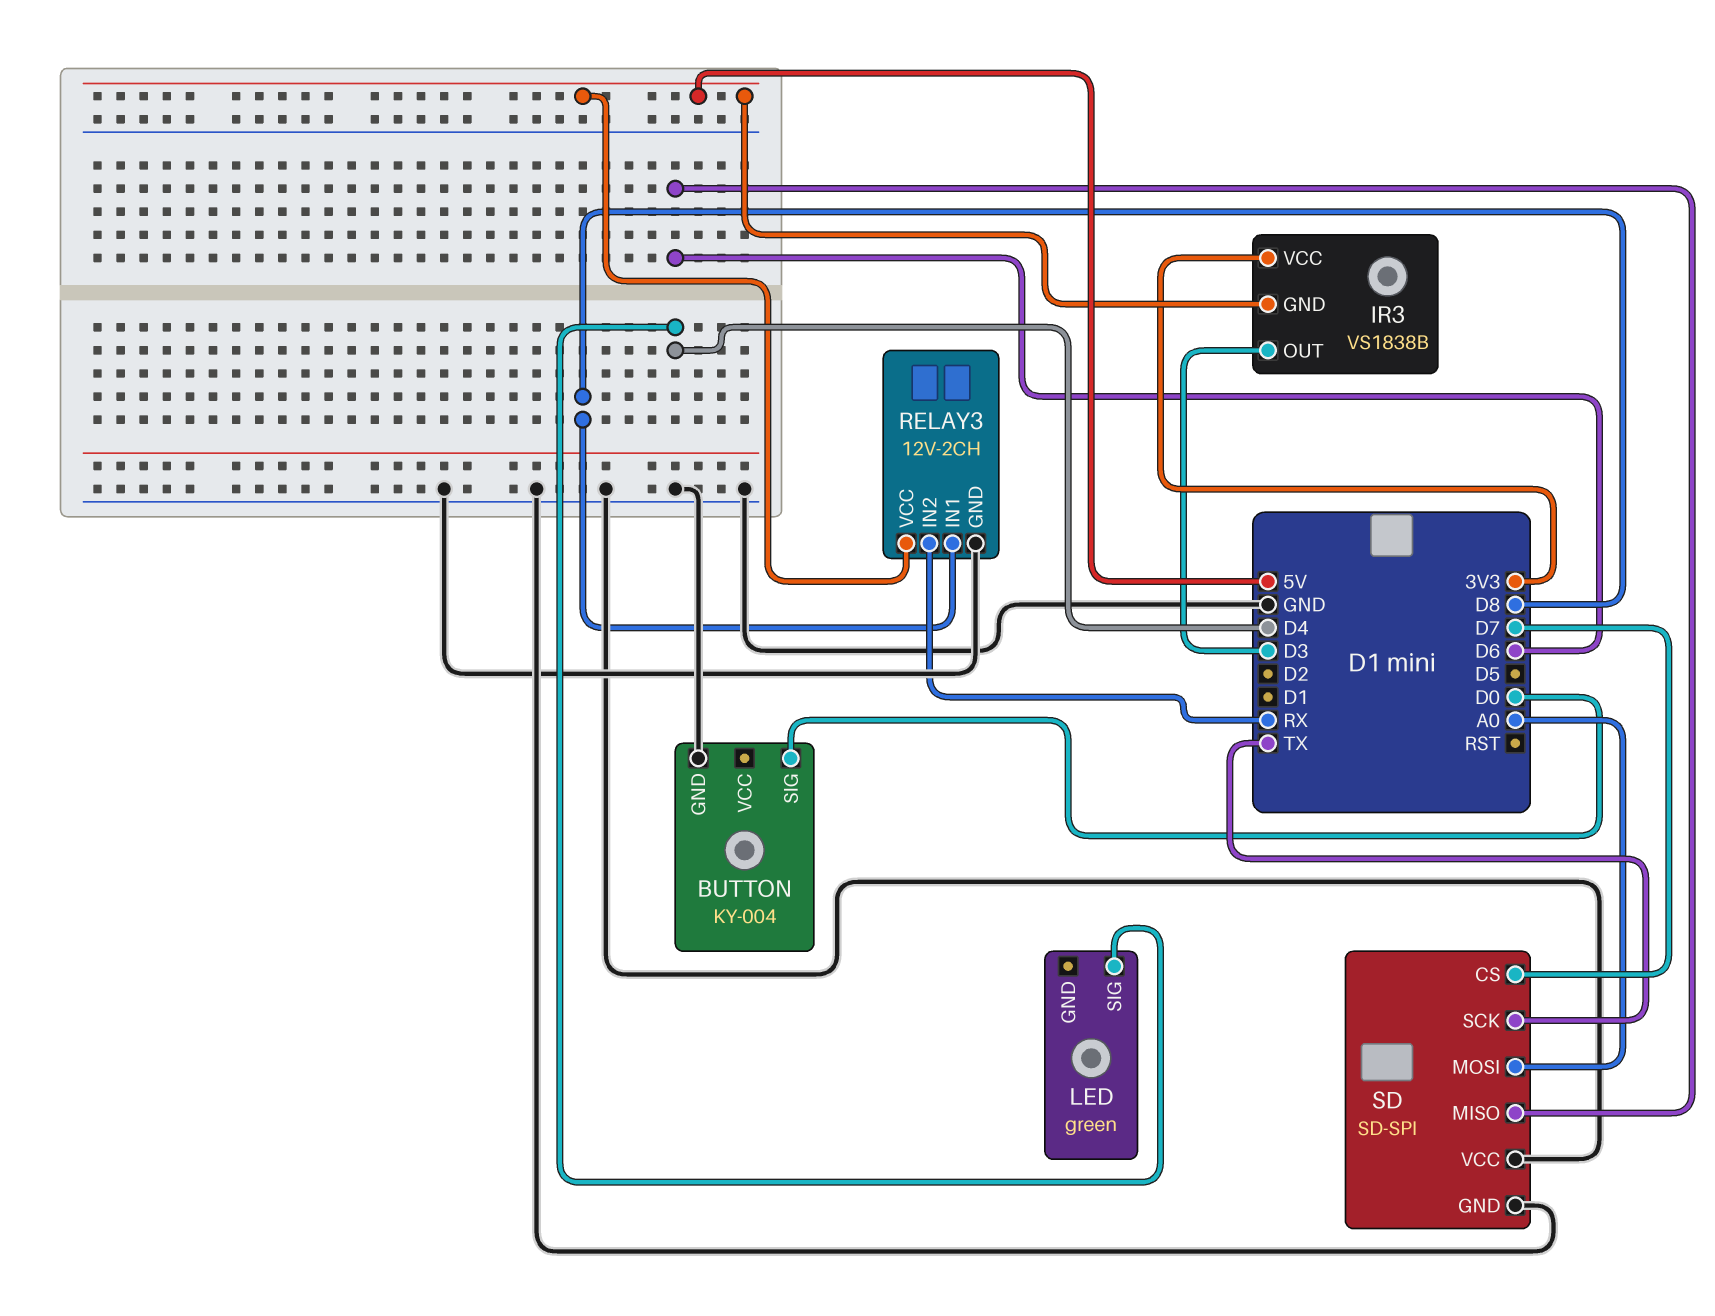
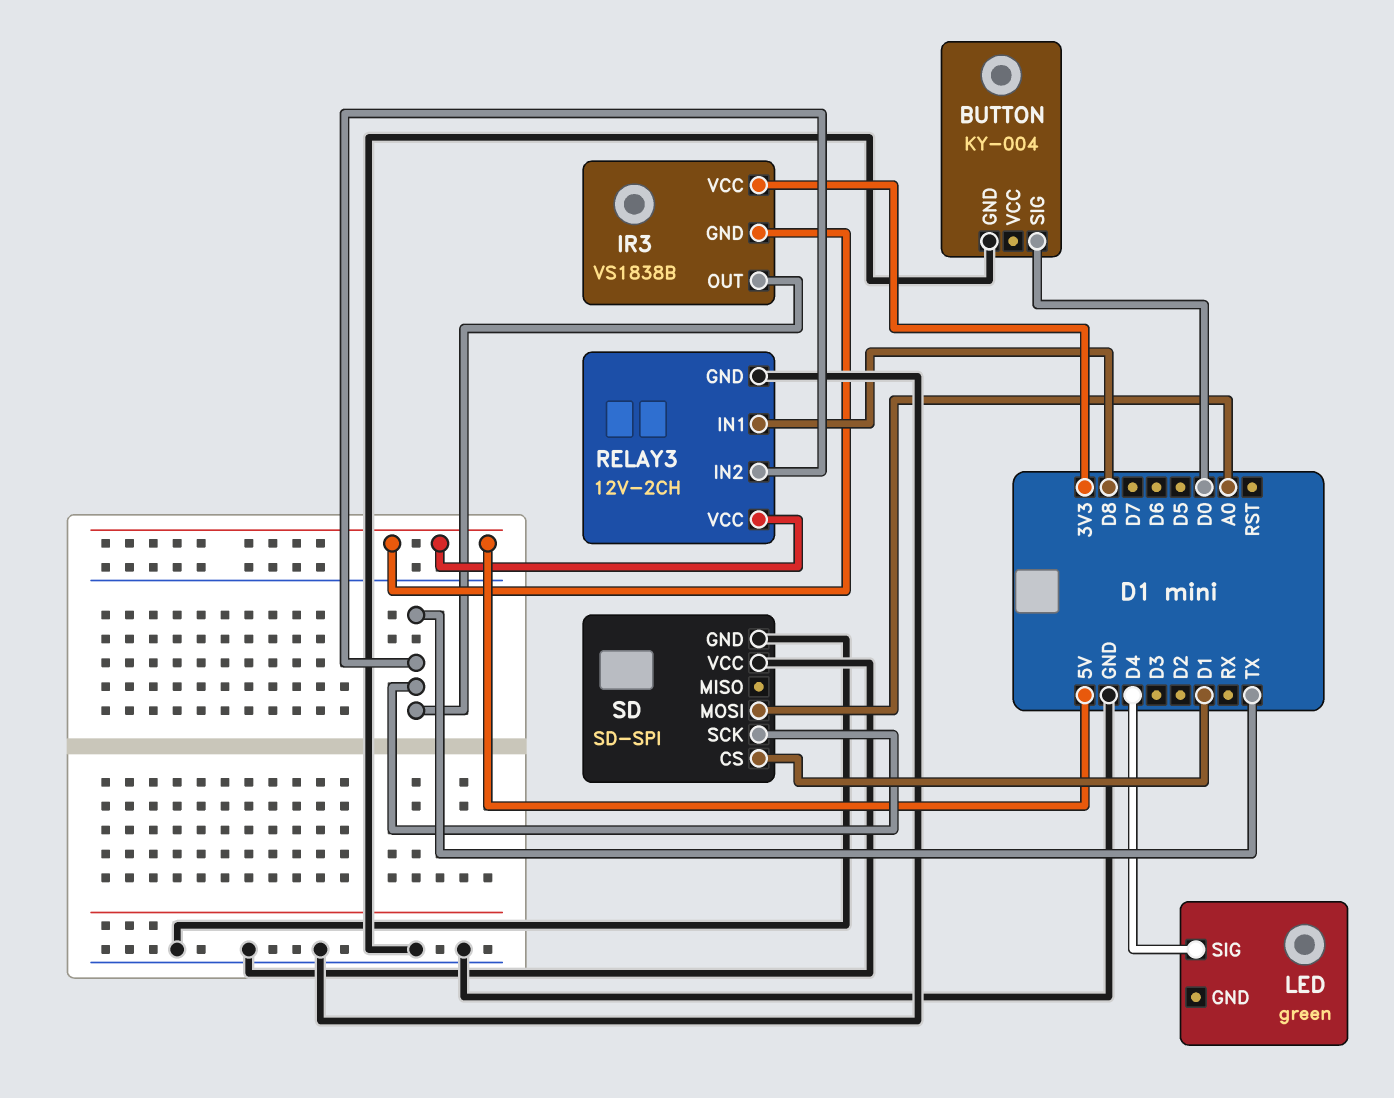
IR3 pin OUT: D3 -> TX
RELAY3 pin IN2: RX -> TX
SD pin CS: D7 -> D1
SD pin MISO: D6 -> none

